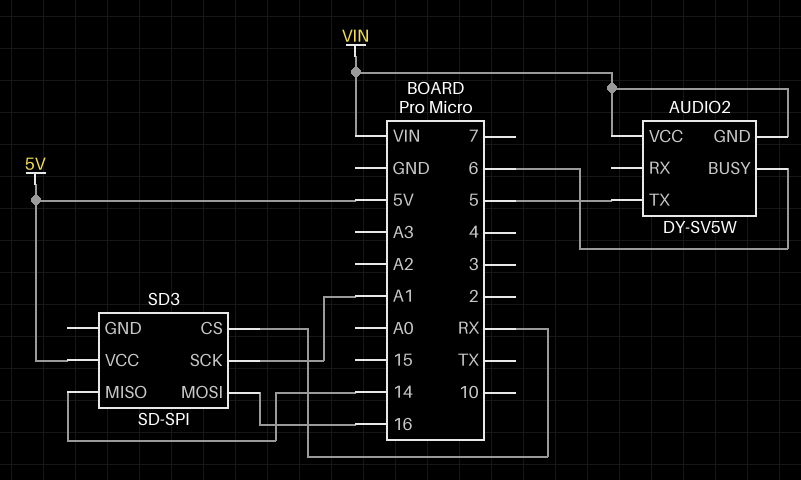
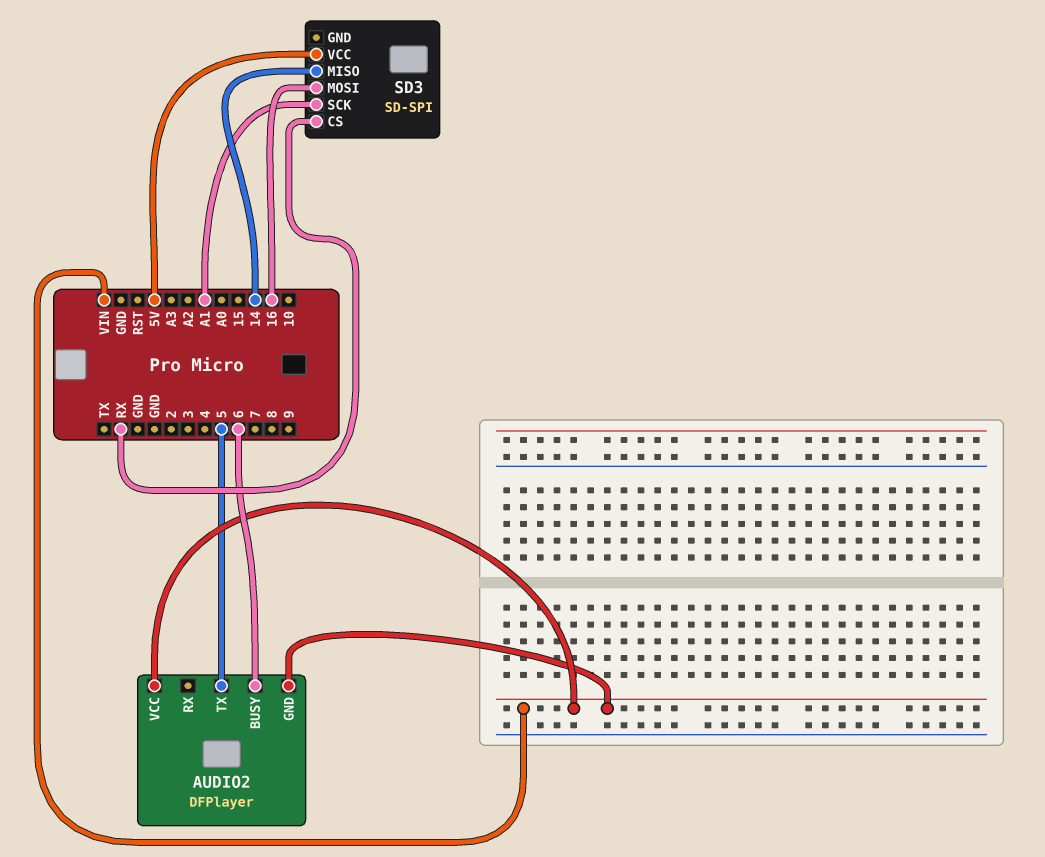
AUDIO2: DY-SV5W -> DFPlayer

